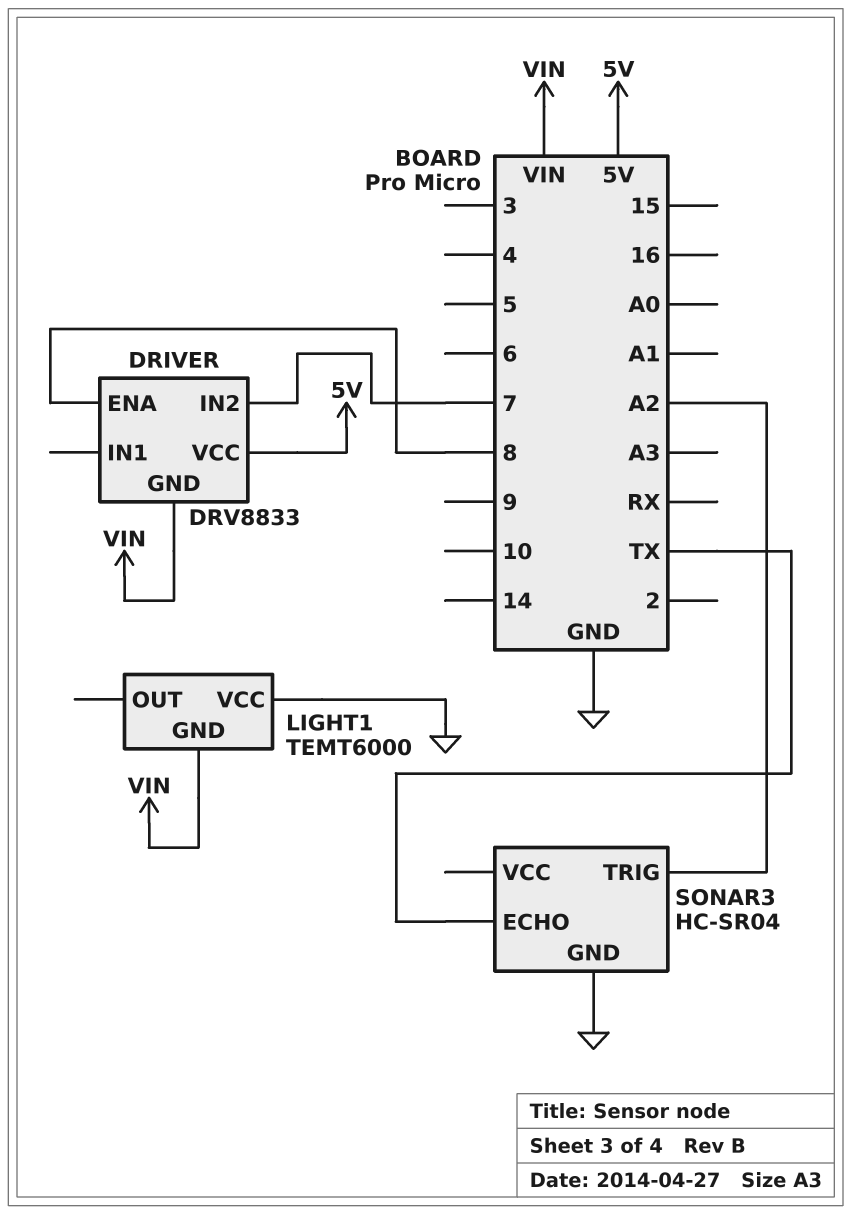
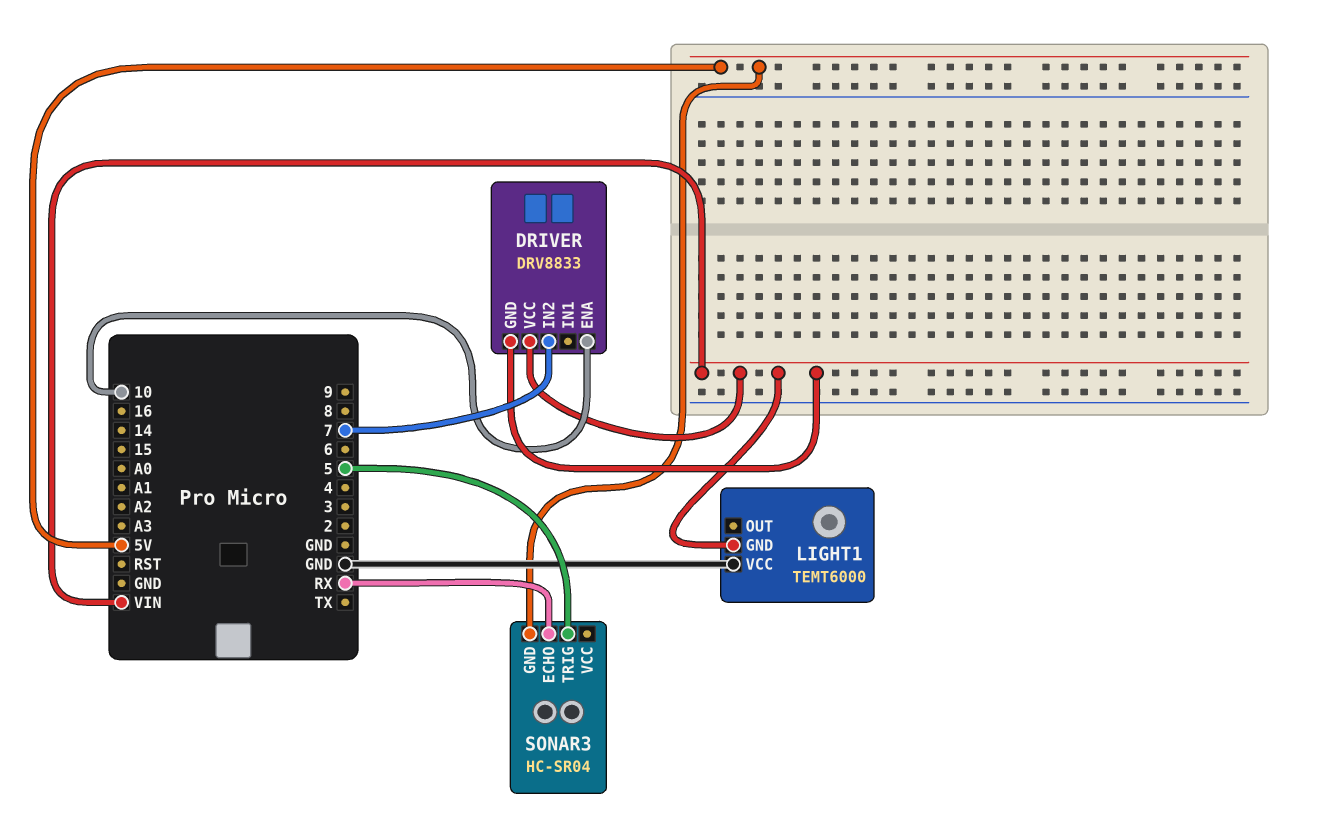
DRIVER pin ENA: 8 -> 10
DRIVER pin VCC: 5V -> VIN
SONAR3 pin ECHO: TX -> RX
SONAR3 pin GND: GND -> 5V
SONAR3 pin TRIG: A2 -> 5

